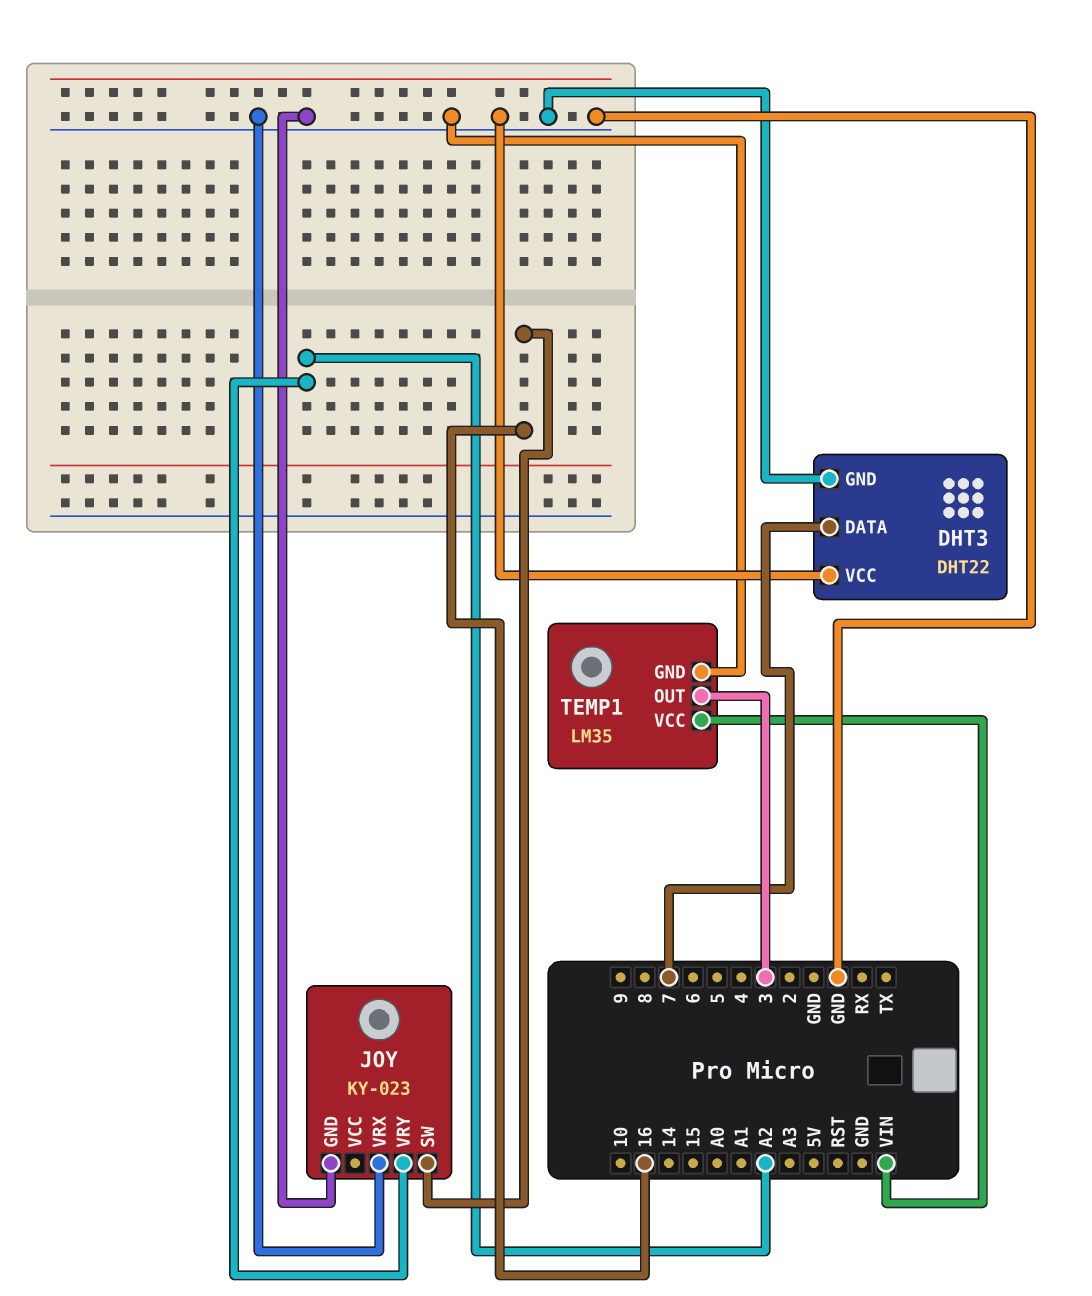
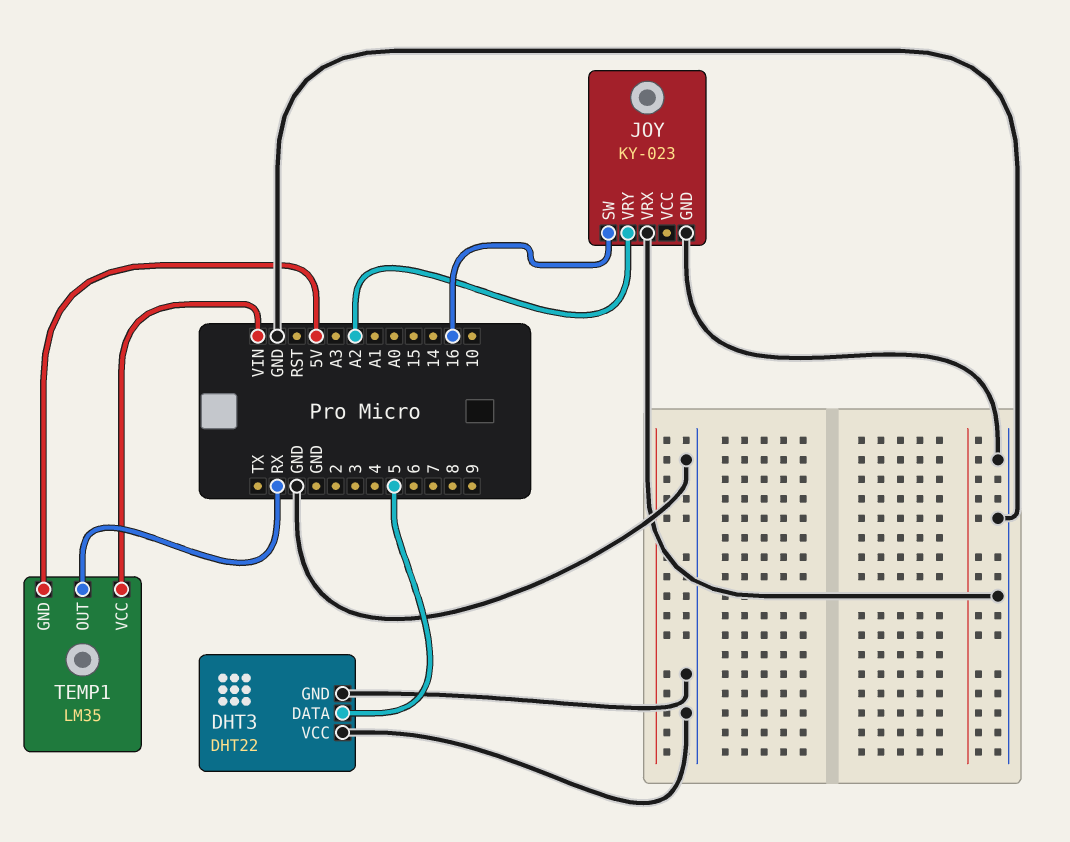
DHT3 pin DATA: 7 -> 5
TEMP1 pin GND: GND -> 5V
TEMP1 pin OUT: 3 -> RX

